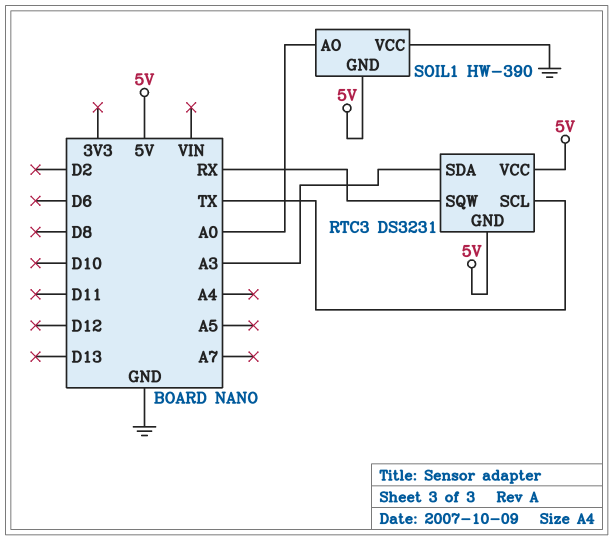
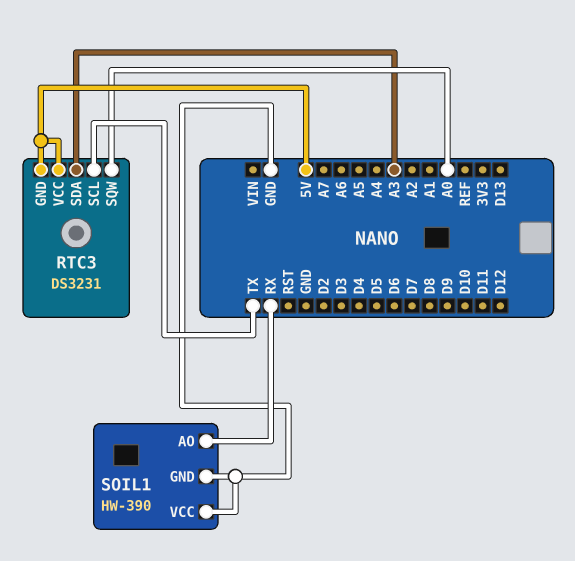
RTC3 pin SQW: RX -> A0
SOIL1 pin AO: A0 -> RX
SOIL1 pin GND: 5V -> GND

